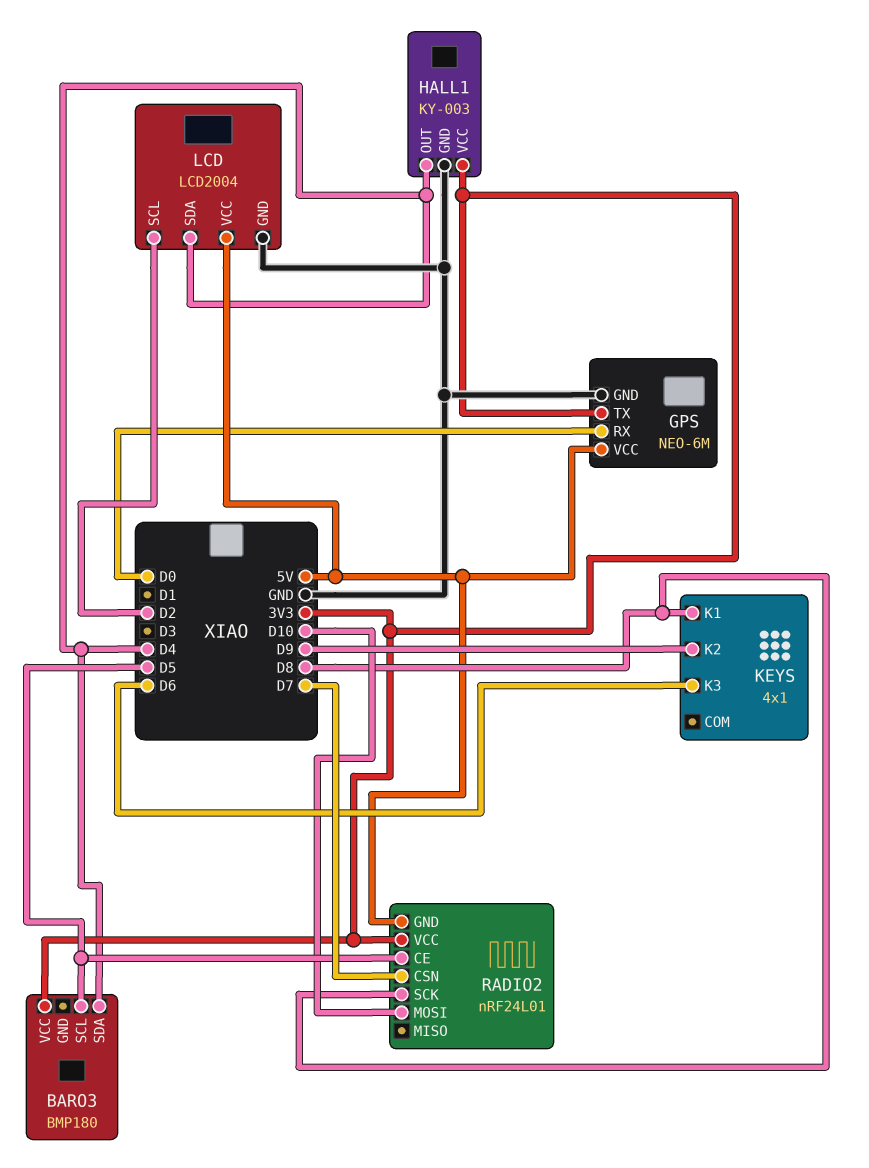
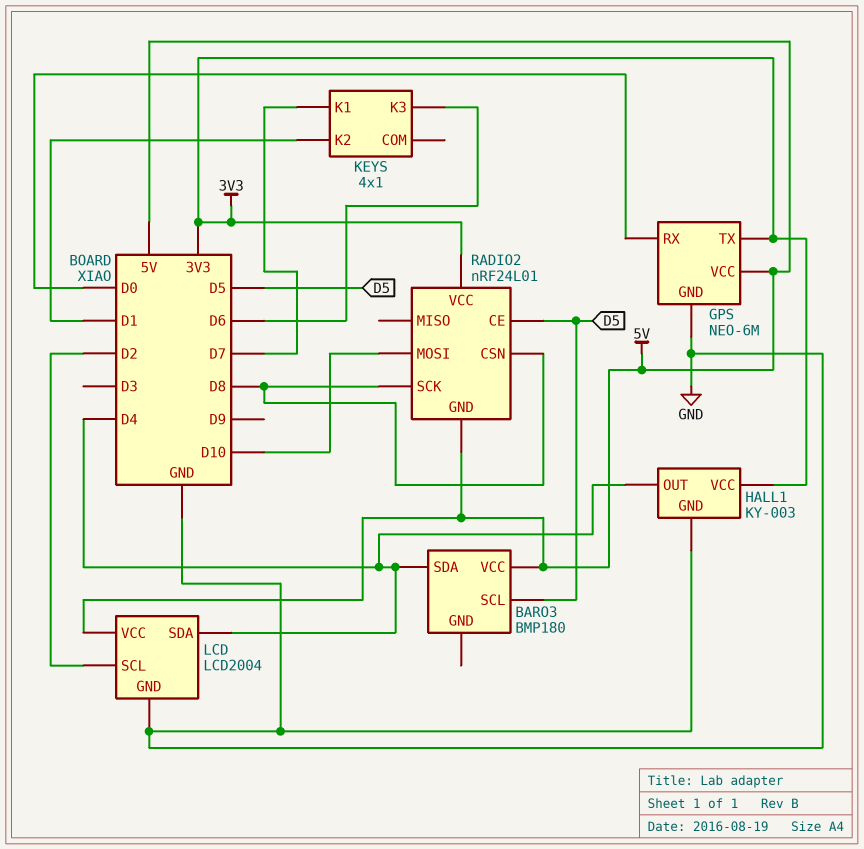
BARO3 pin VCC: 3V3 -> 5V
KEYS pin K1: D8 -> D7
KEYS pin K2: D9 -> D1
RADIO2 pin CSN: D7 -> D8

